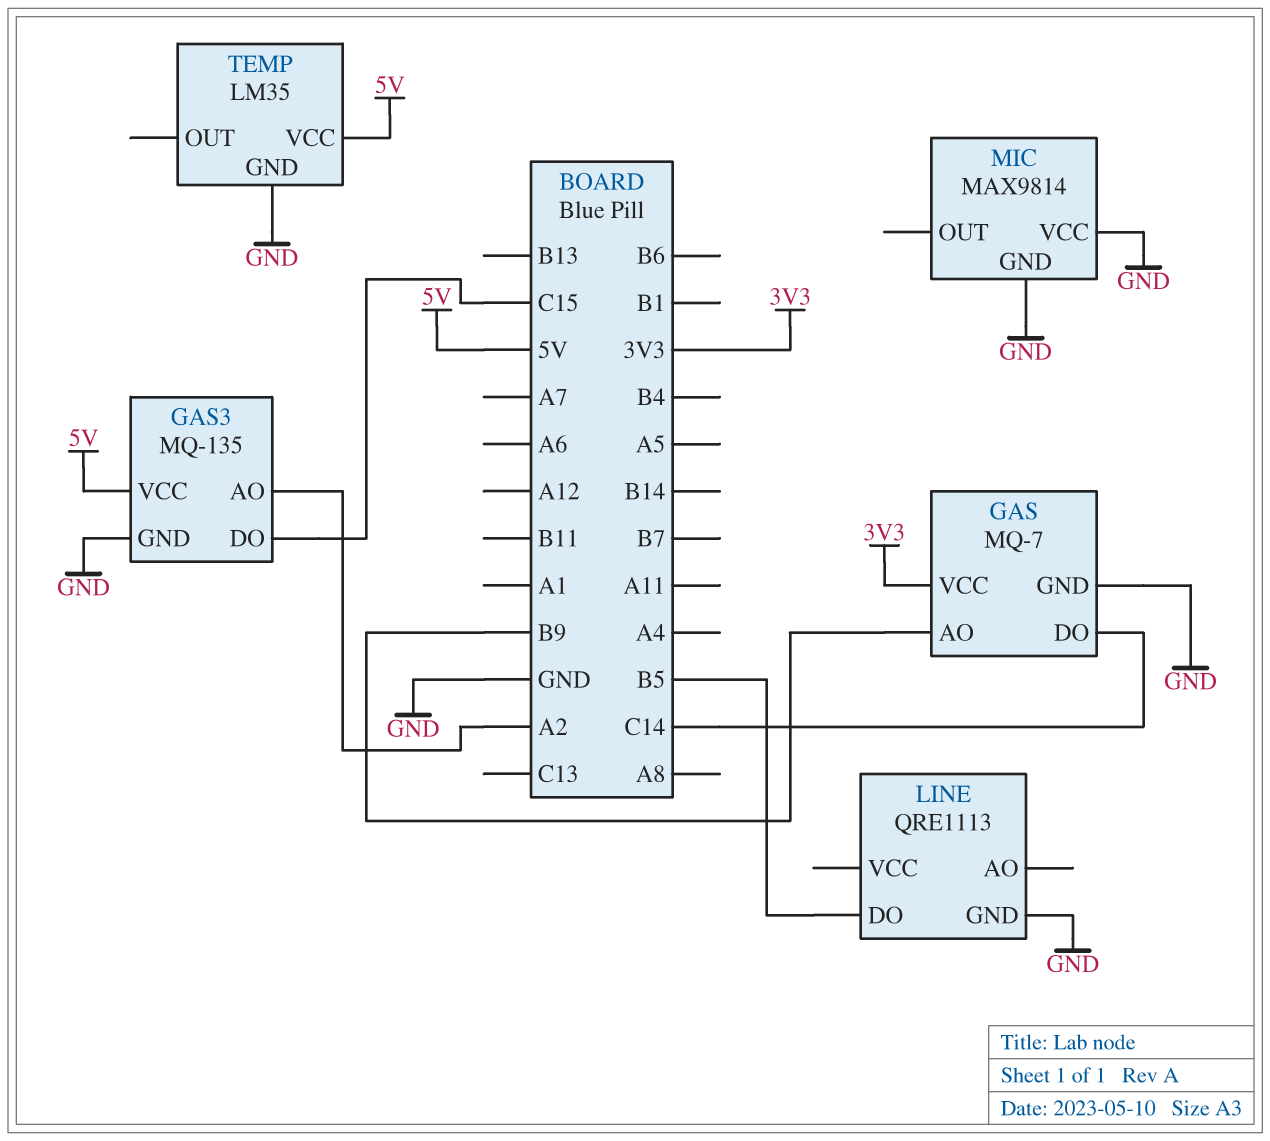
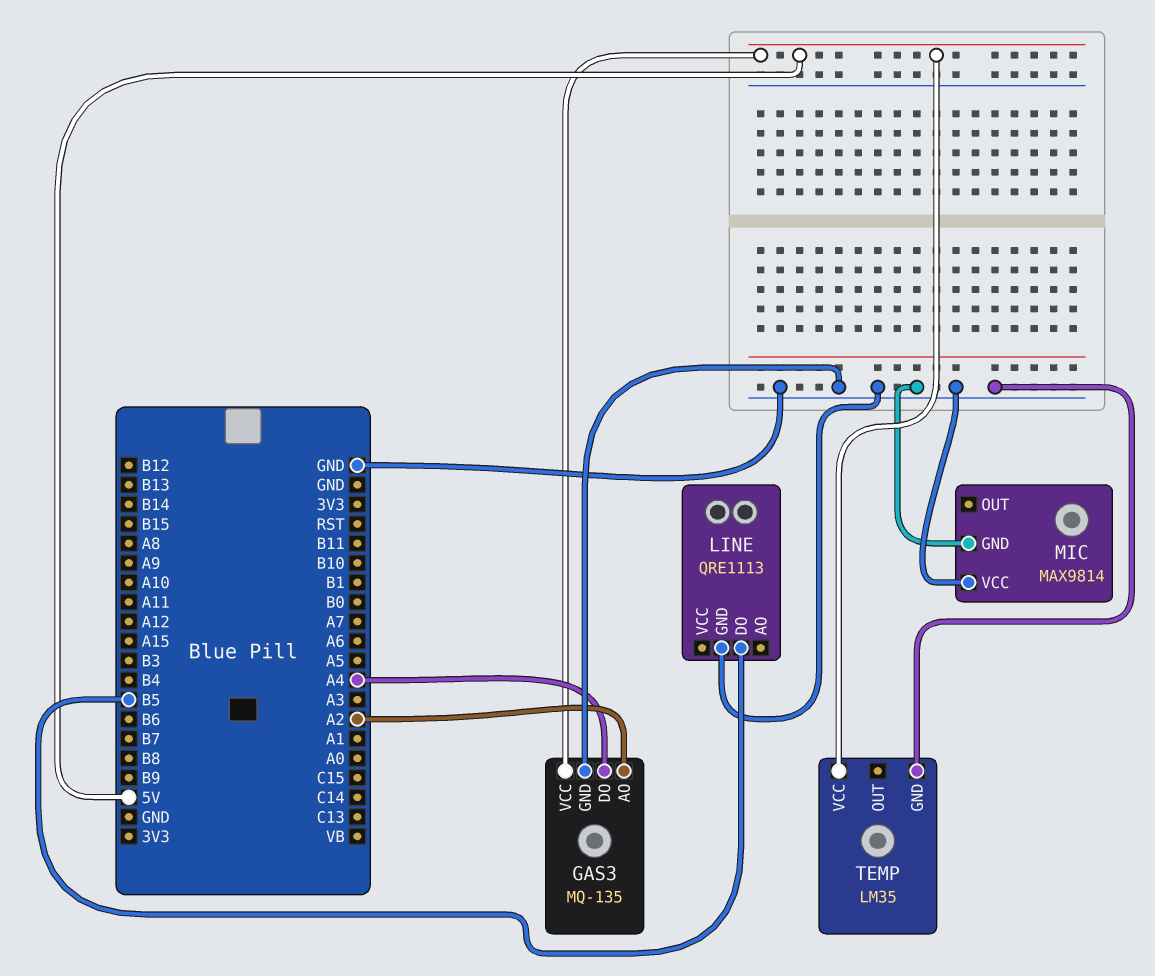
GAS: MQ-7 -> none
GAS pin AO: B9 -> none
GAS pin DO: C14 -> none
GAS pin GND: GND -> none
GAS pin VCC: 3V3 -> none
GAS3 pin DO: C15 -> A4

